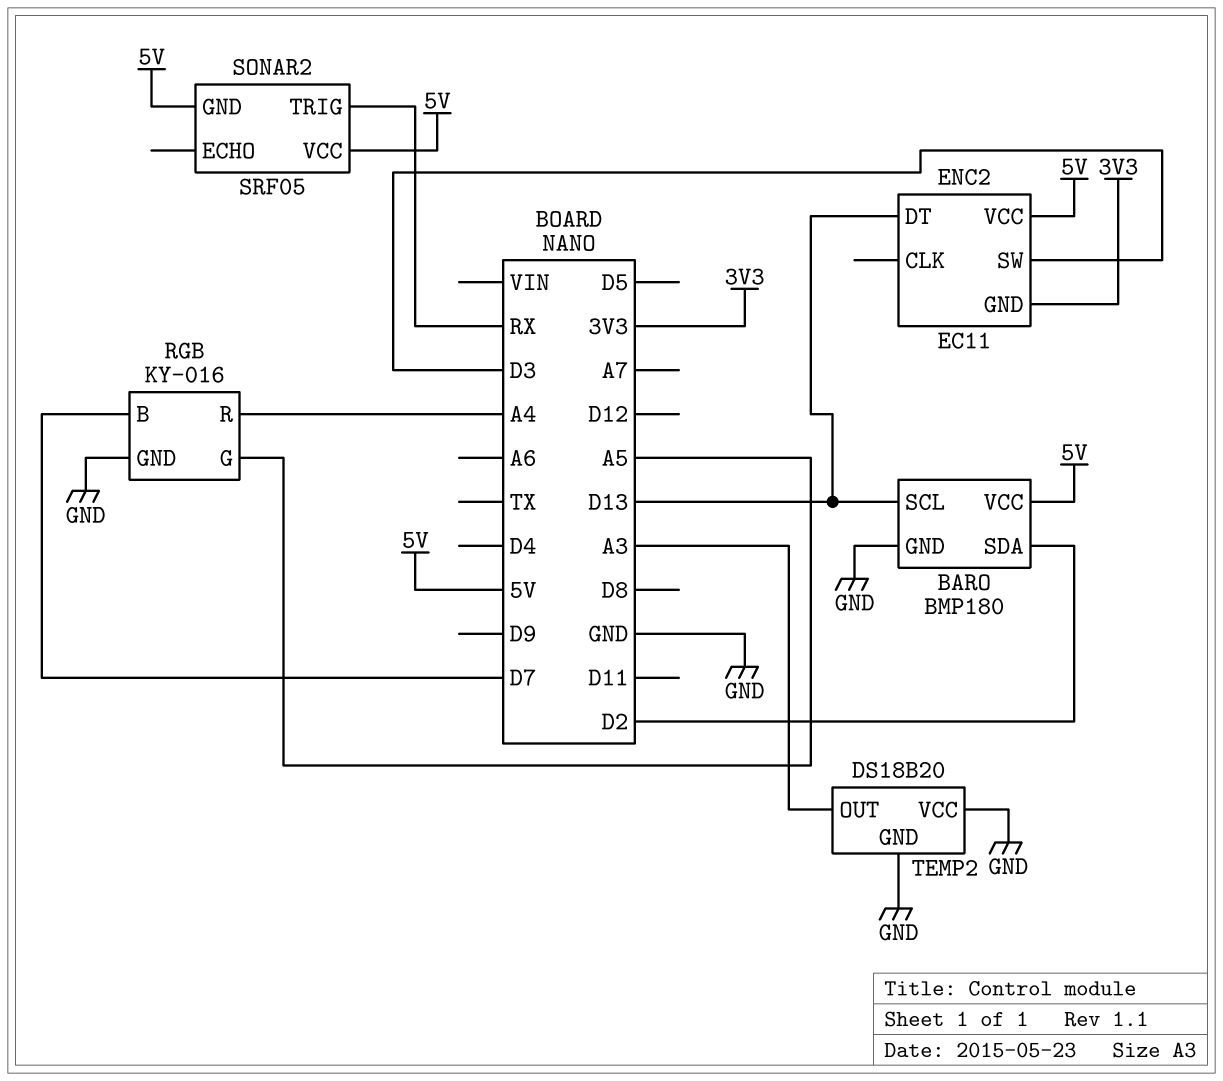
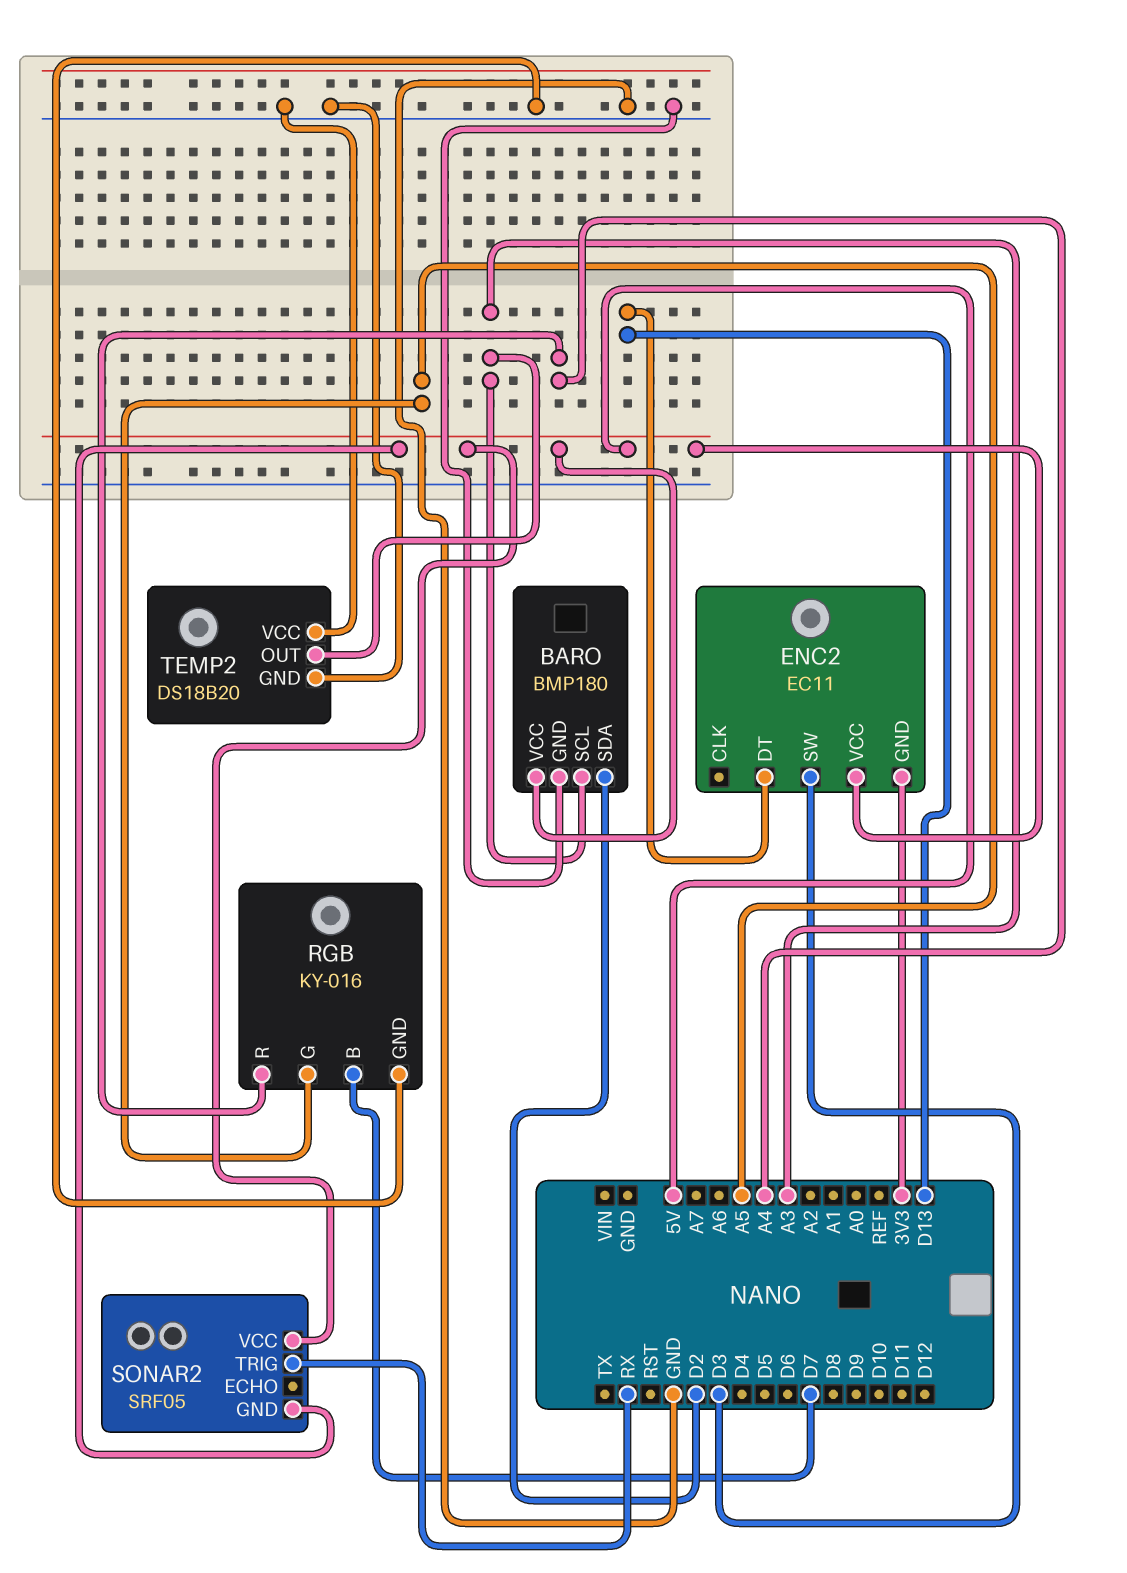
BARO pin SCL: D13 -> A3

